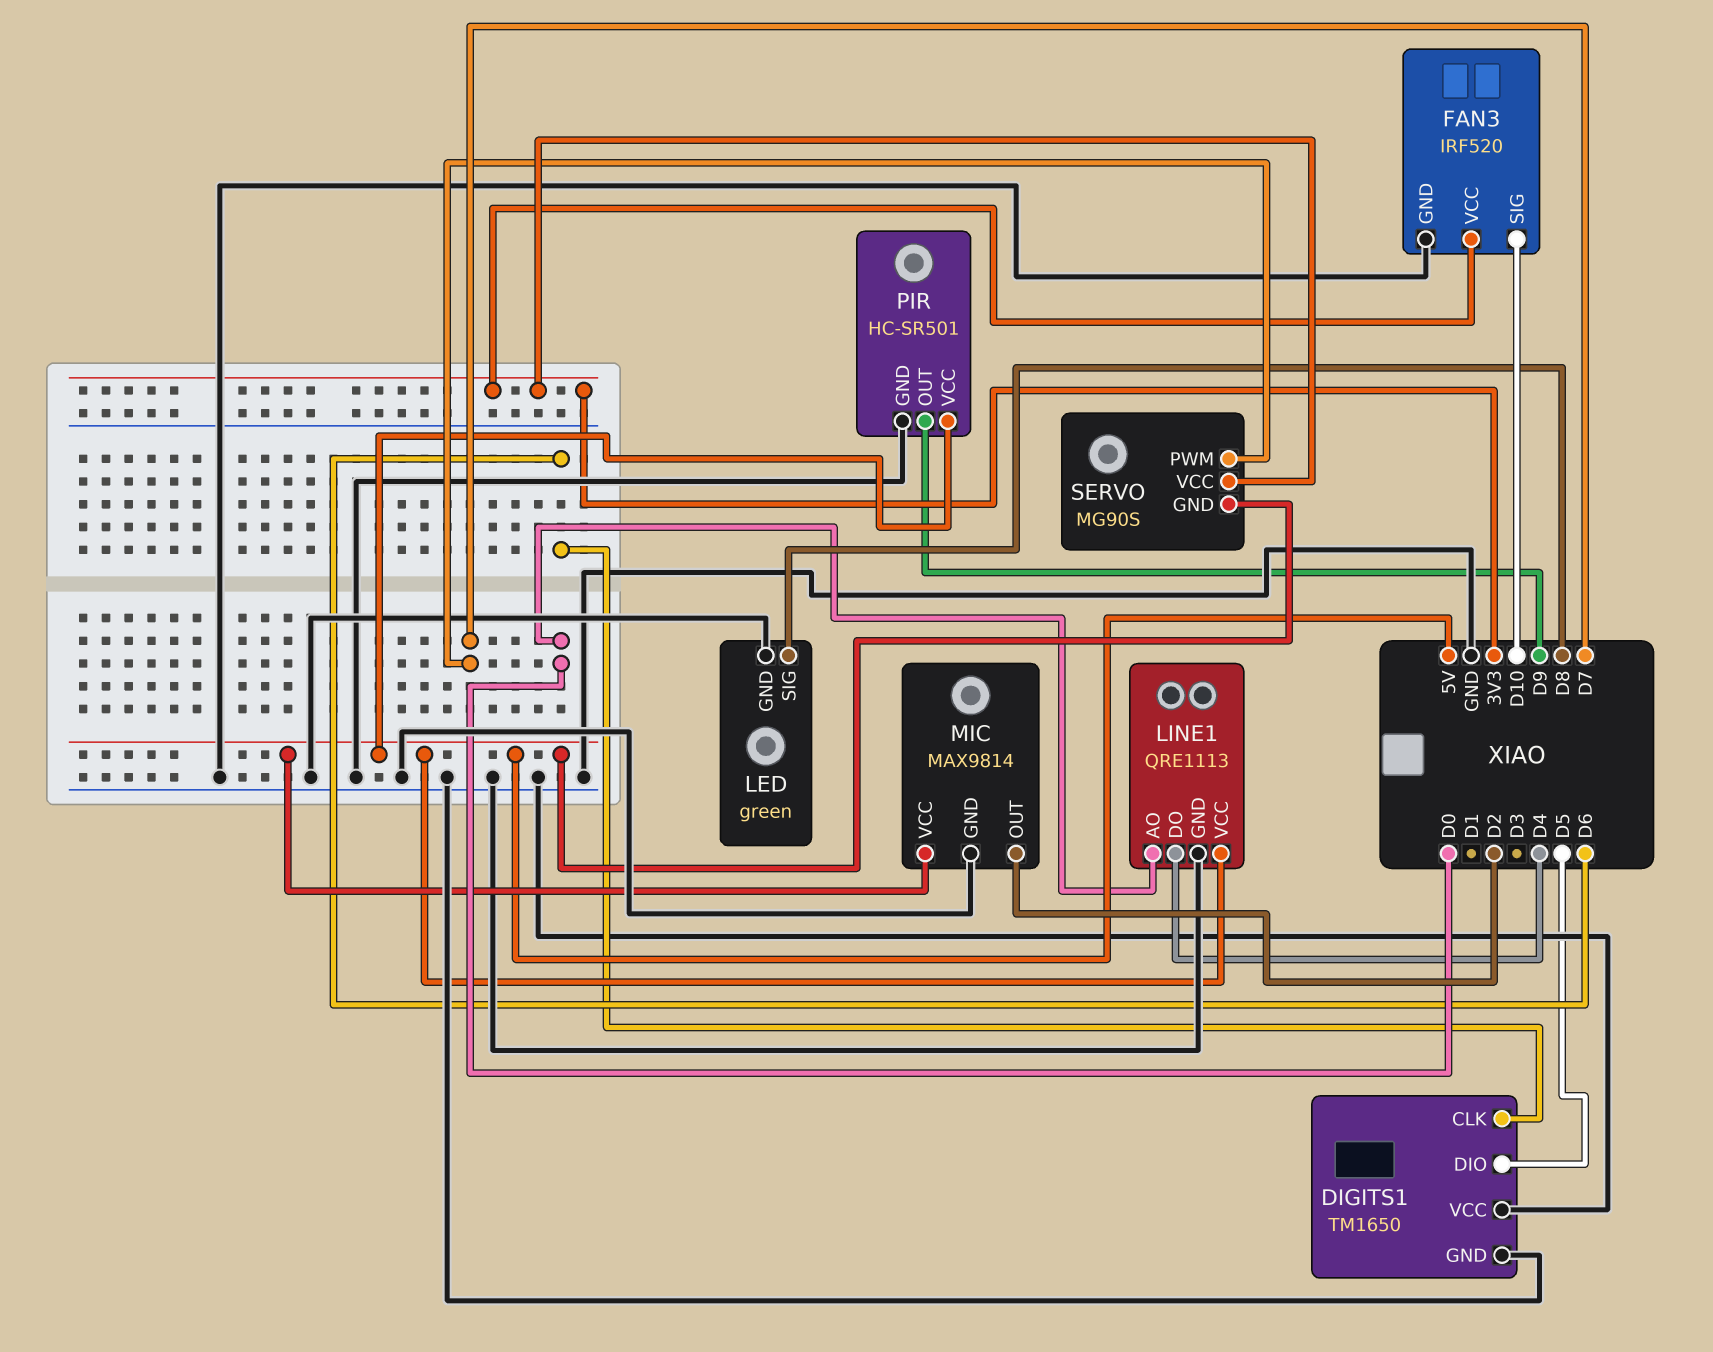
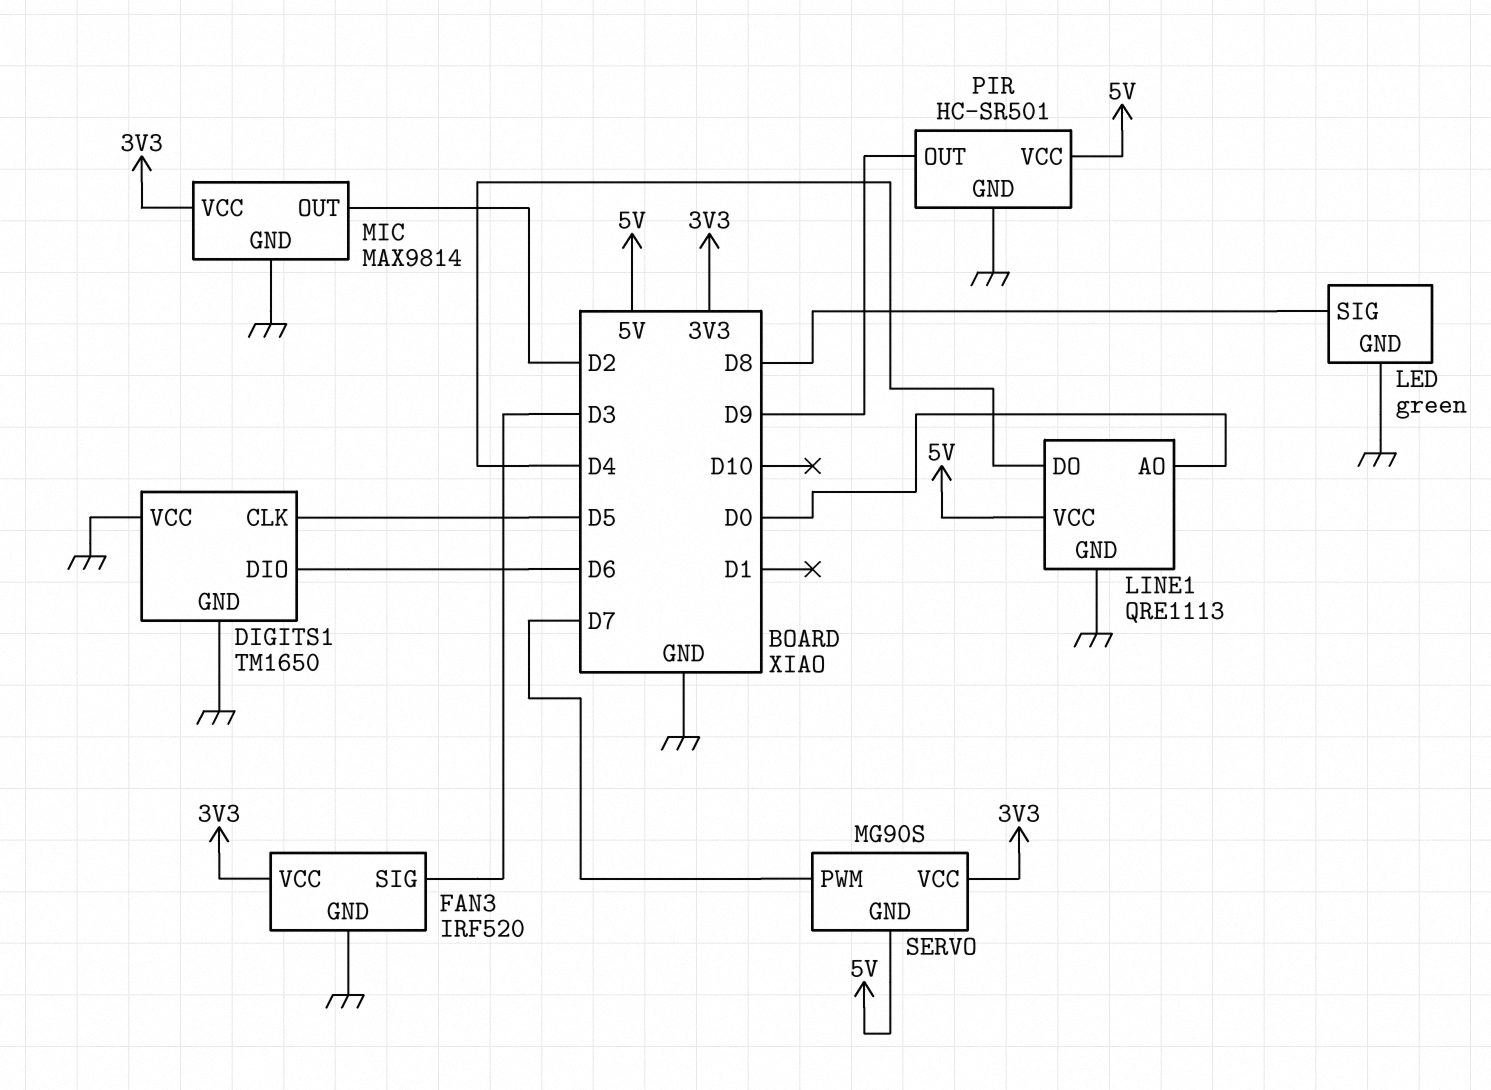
DIGITS1 pin CLK: D6 -> D5
DIGITS1 pin DIO: D5 -> D6
FAN3 pin SIG: D10 -> D3
MIC pin VCC: 5V -> 3V3

